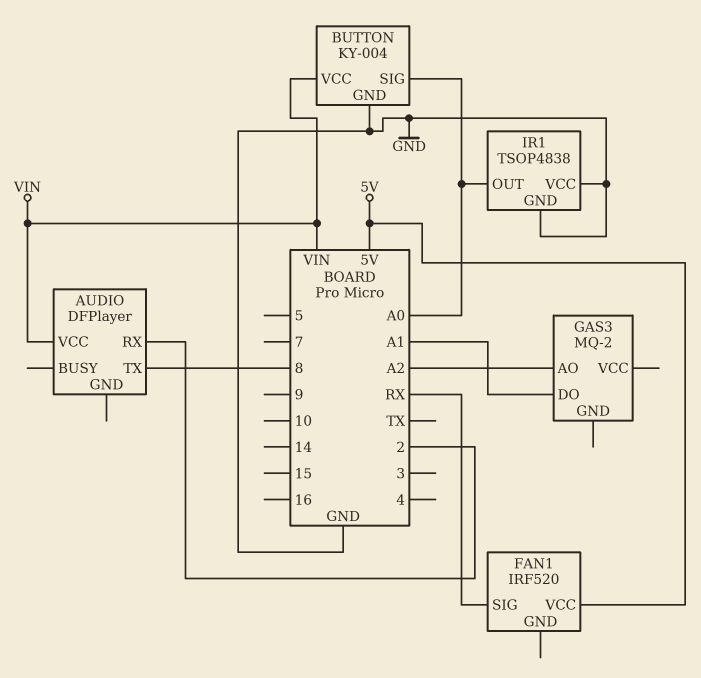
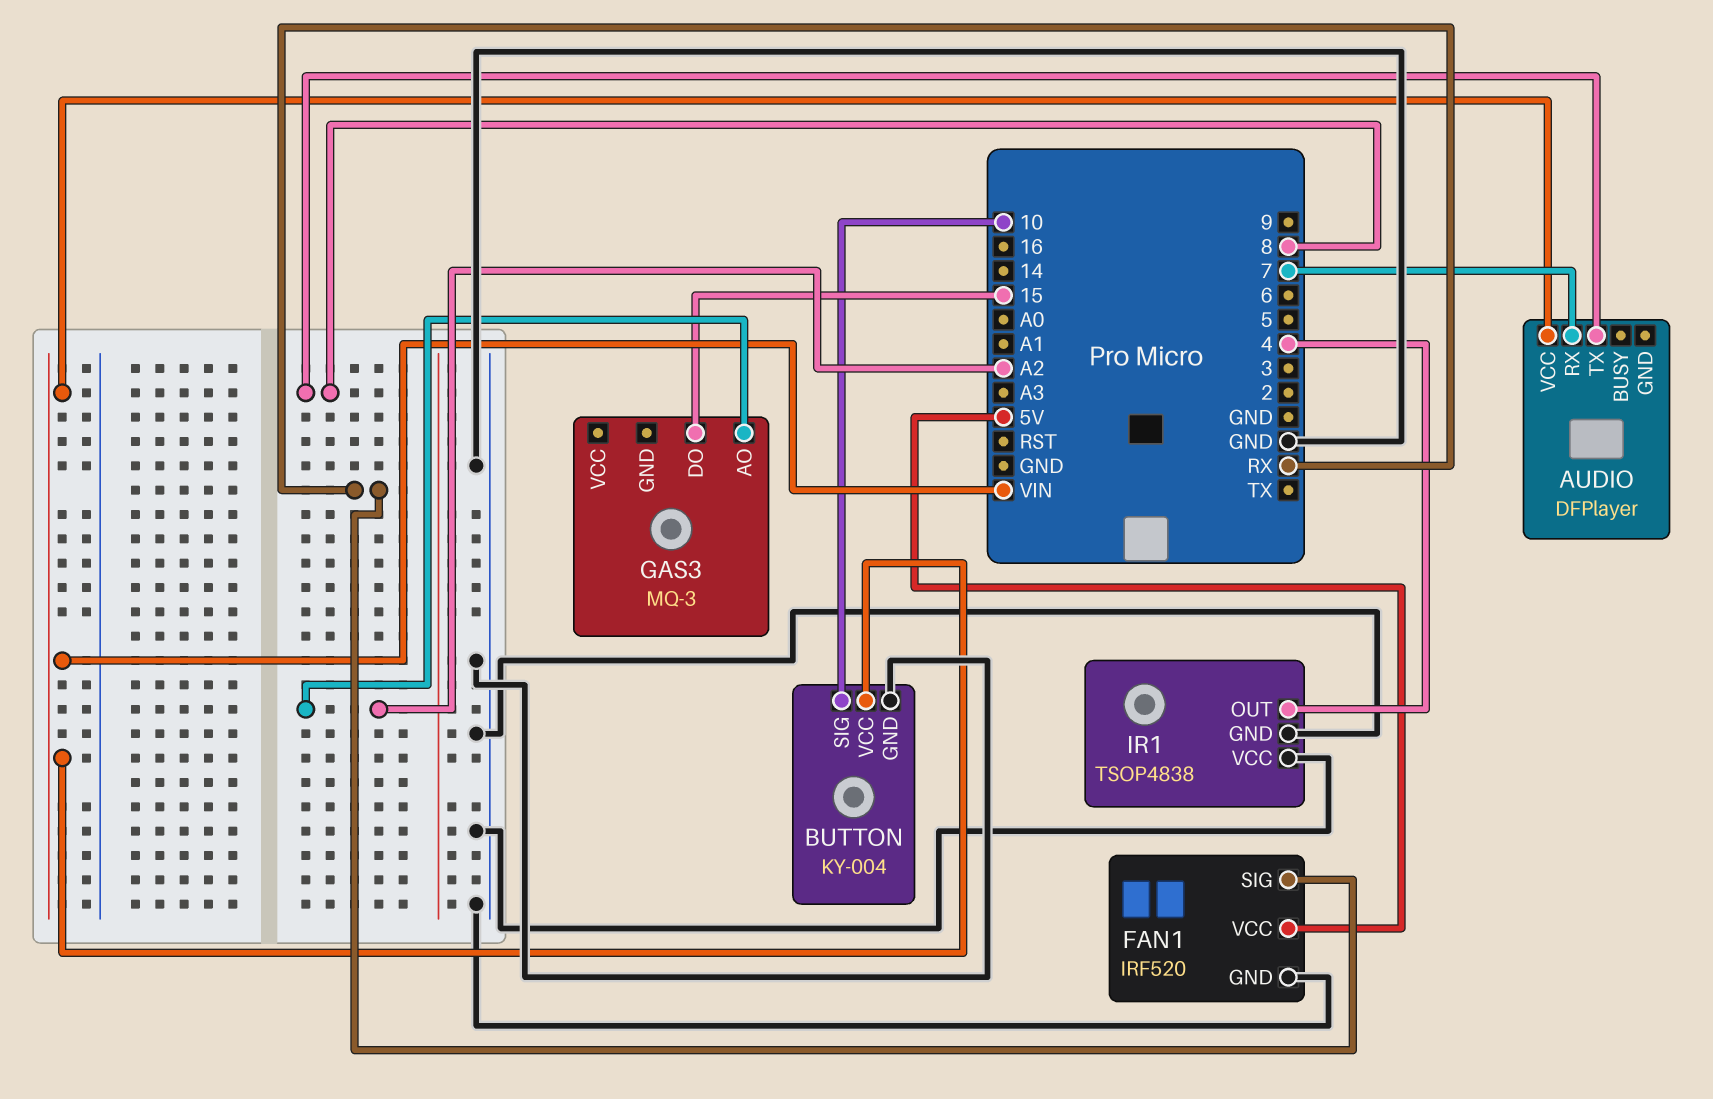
AUDIO pin RX: 2 -> 7
BUTTON pin SIG: A0 -> 10
FAN1 pin GND: none -> GND
GAS3: MQ-2 -> MQ-3
GAS3 pin DO: A1 -> 15
IR1 pin OUT: A0 -> 4

